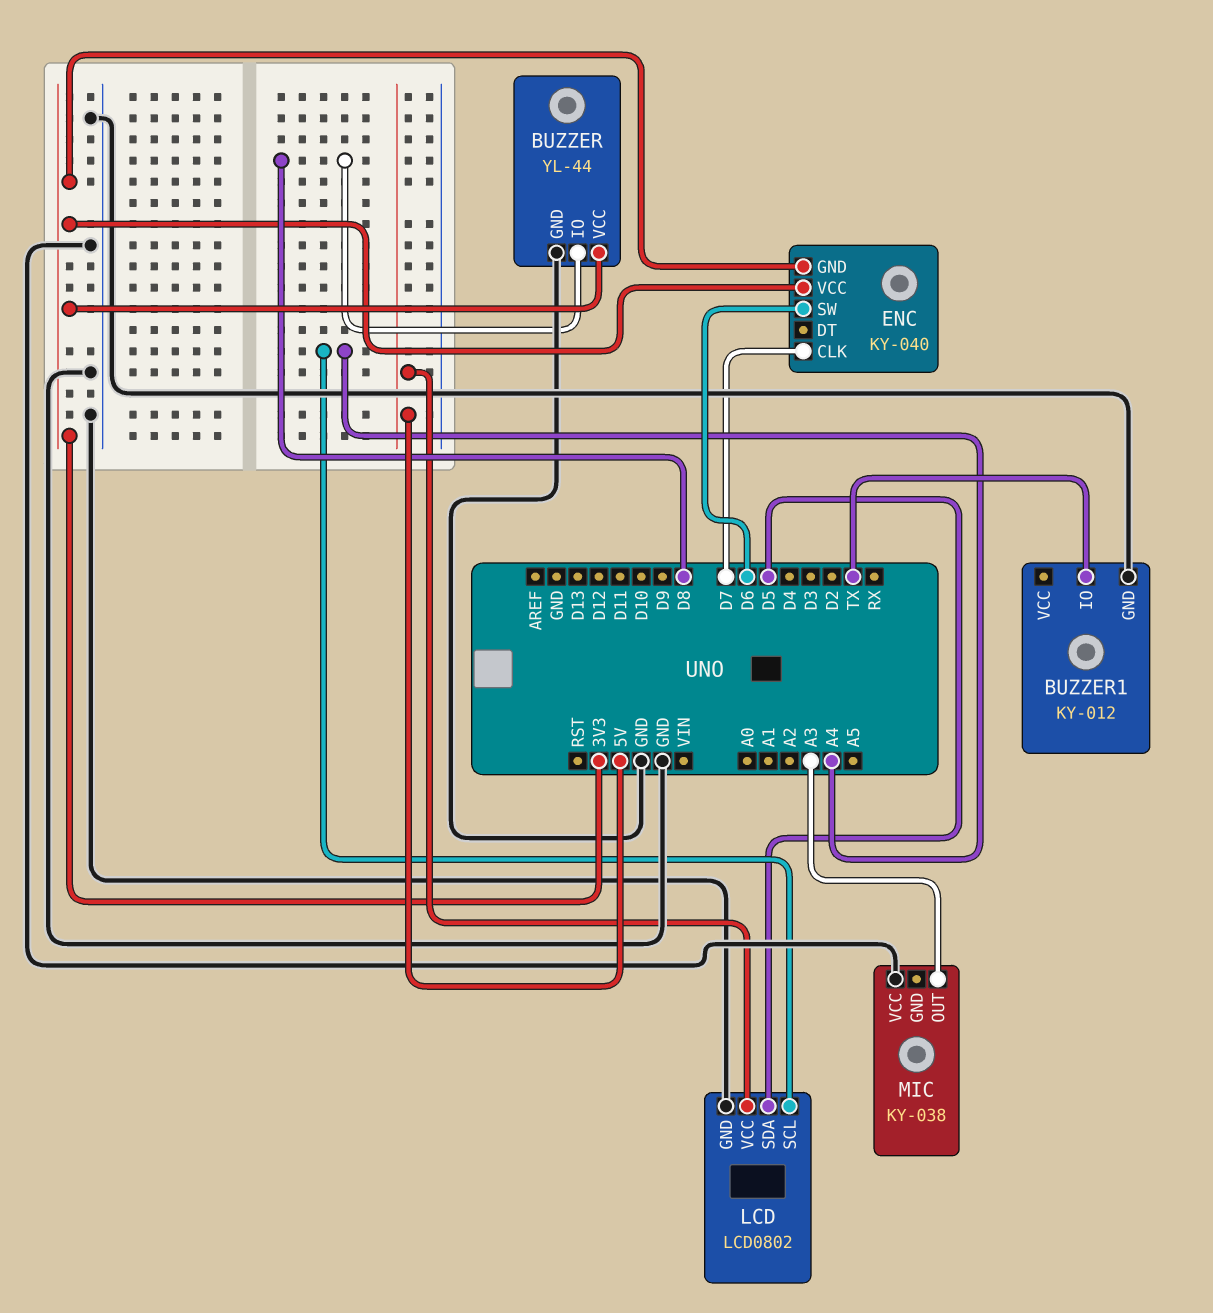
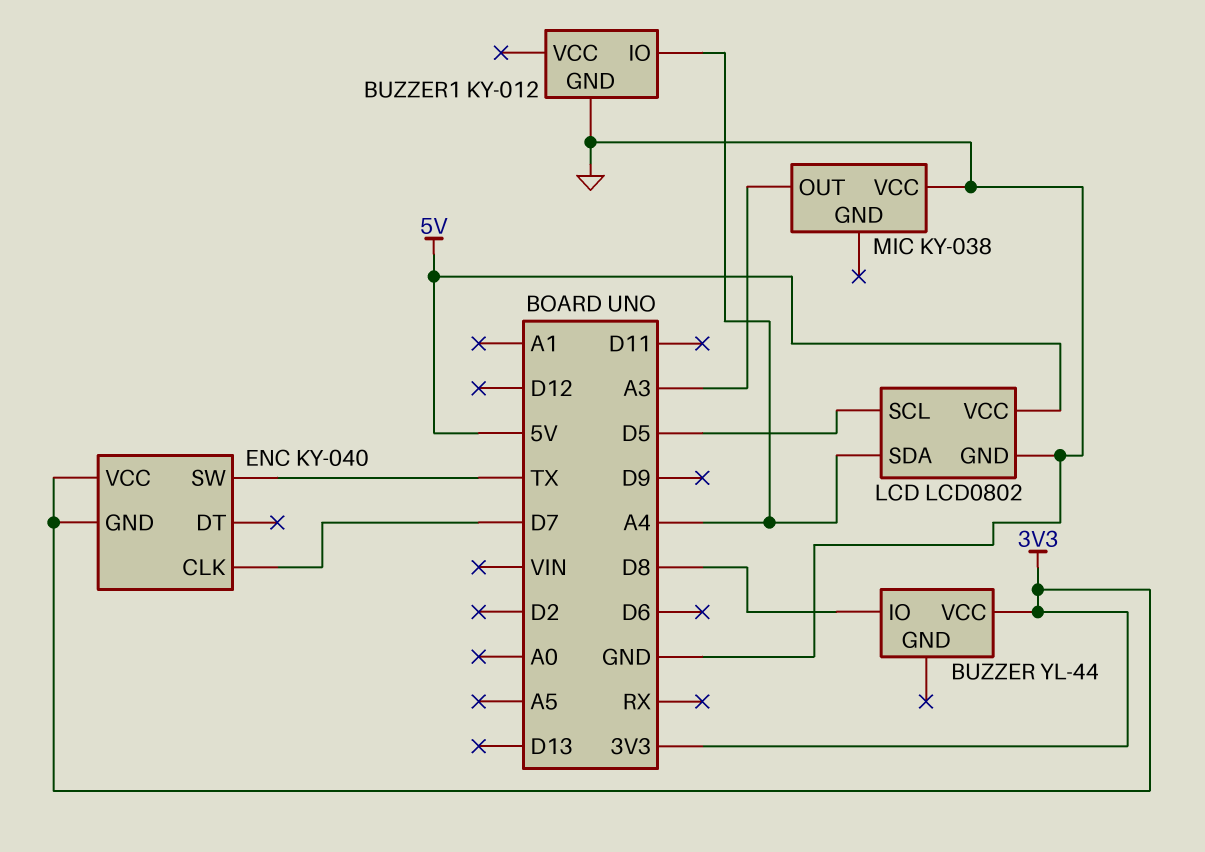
BUZZER pin GND: GND -> none
BUZZER1 pin IO: TX -> A4
ENC pin SW: D6 -> TX
LCD pin SCL: A4 -> D5
LCD pin SDA: D5 -> A4

